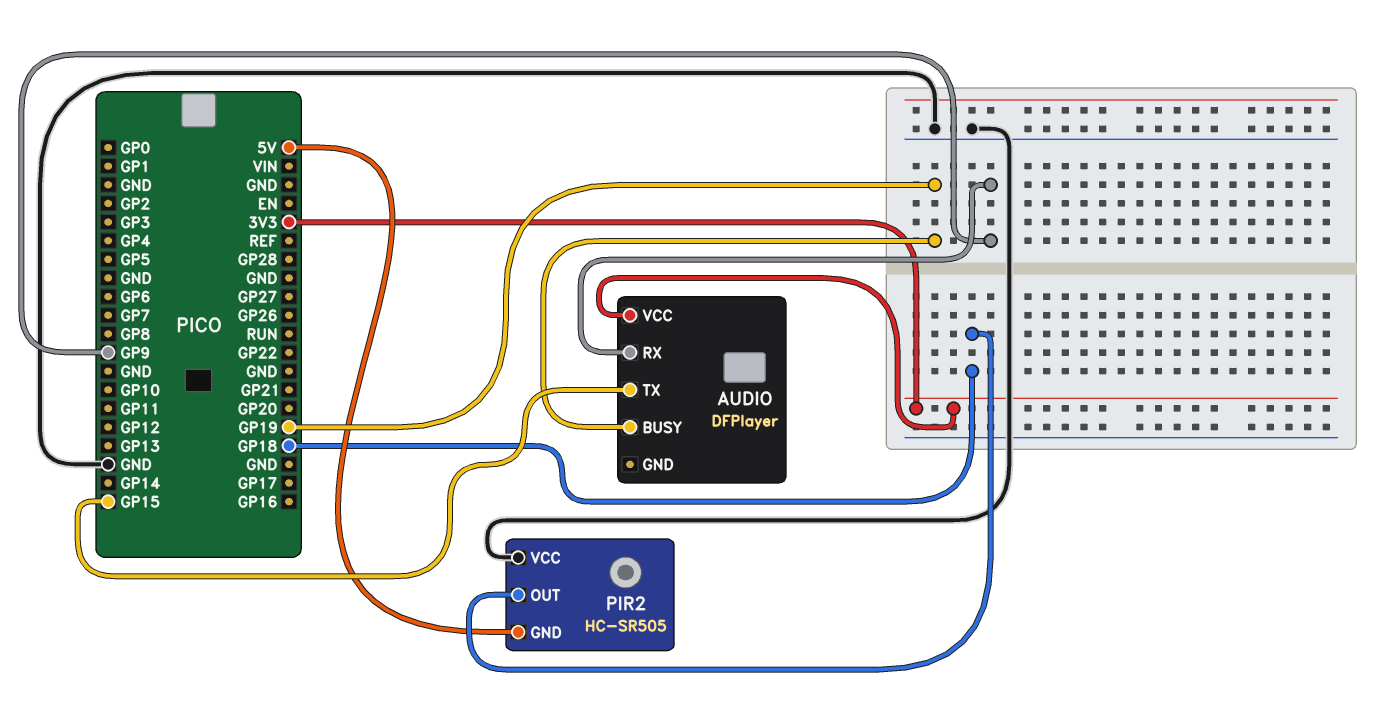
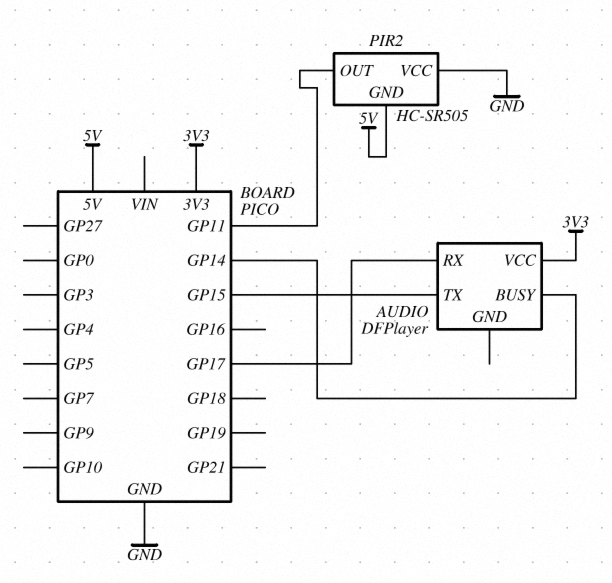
AUDIO pin BUSY: GP19 -> GP14
AUDIO pin RX: GP9 -> GP17
PIR2 pin OUT: GP18 -> GP11

